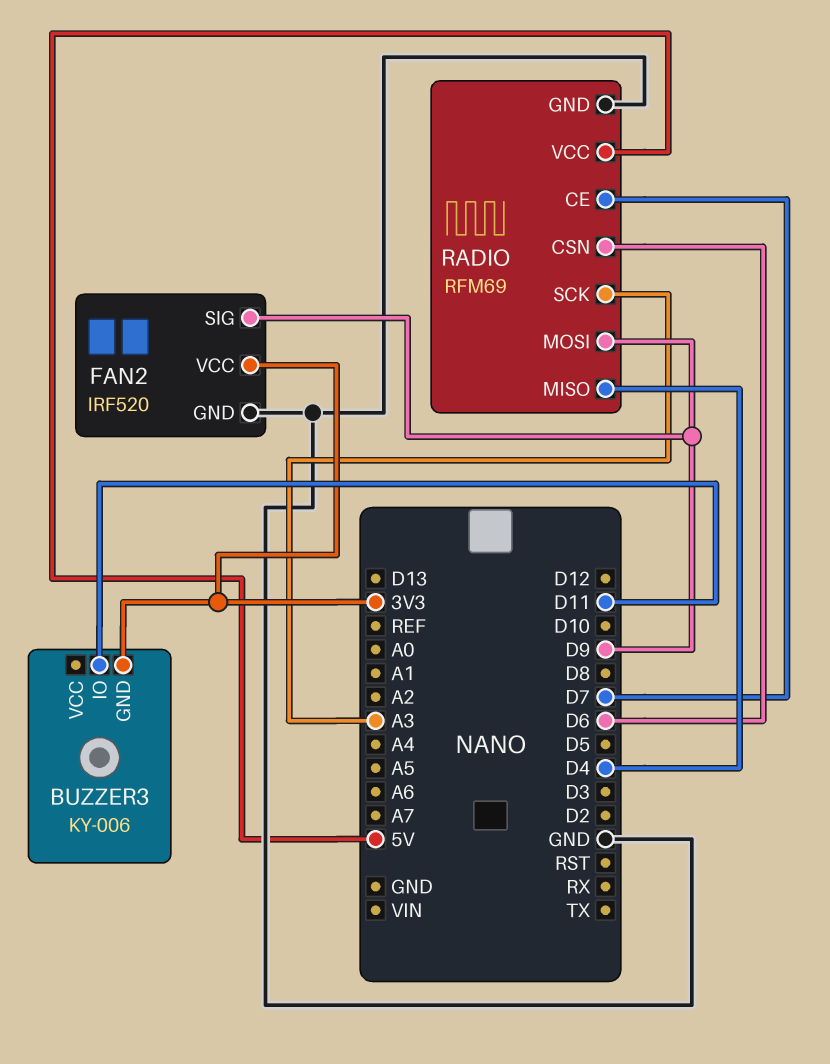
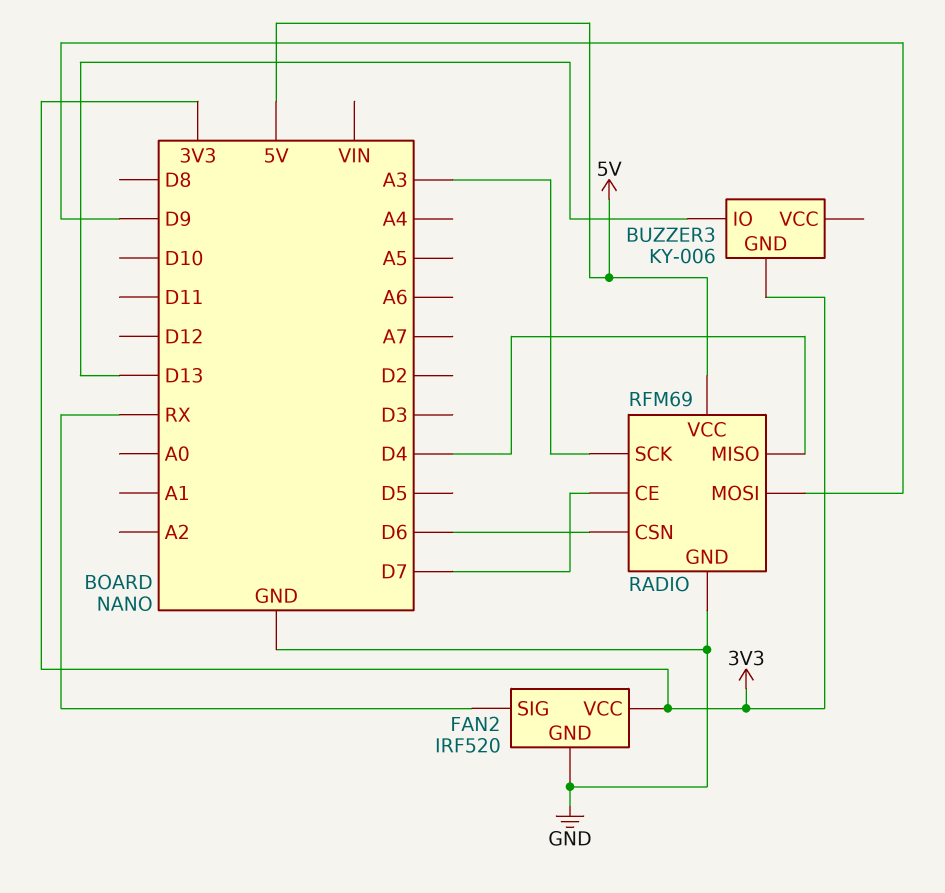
BUZZER3 pin IO: D11 -> D13
FAN2 pin SIG: D9 -> RX

